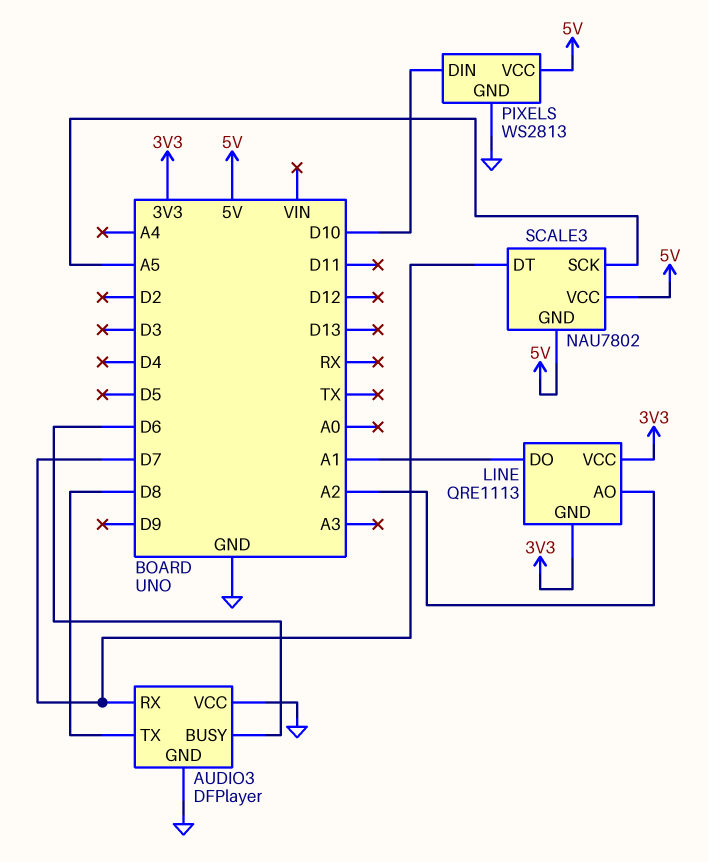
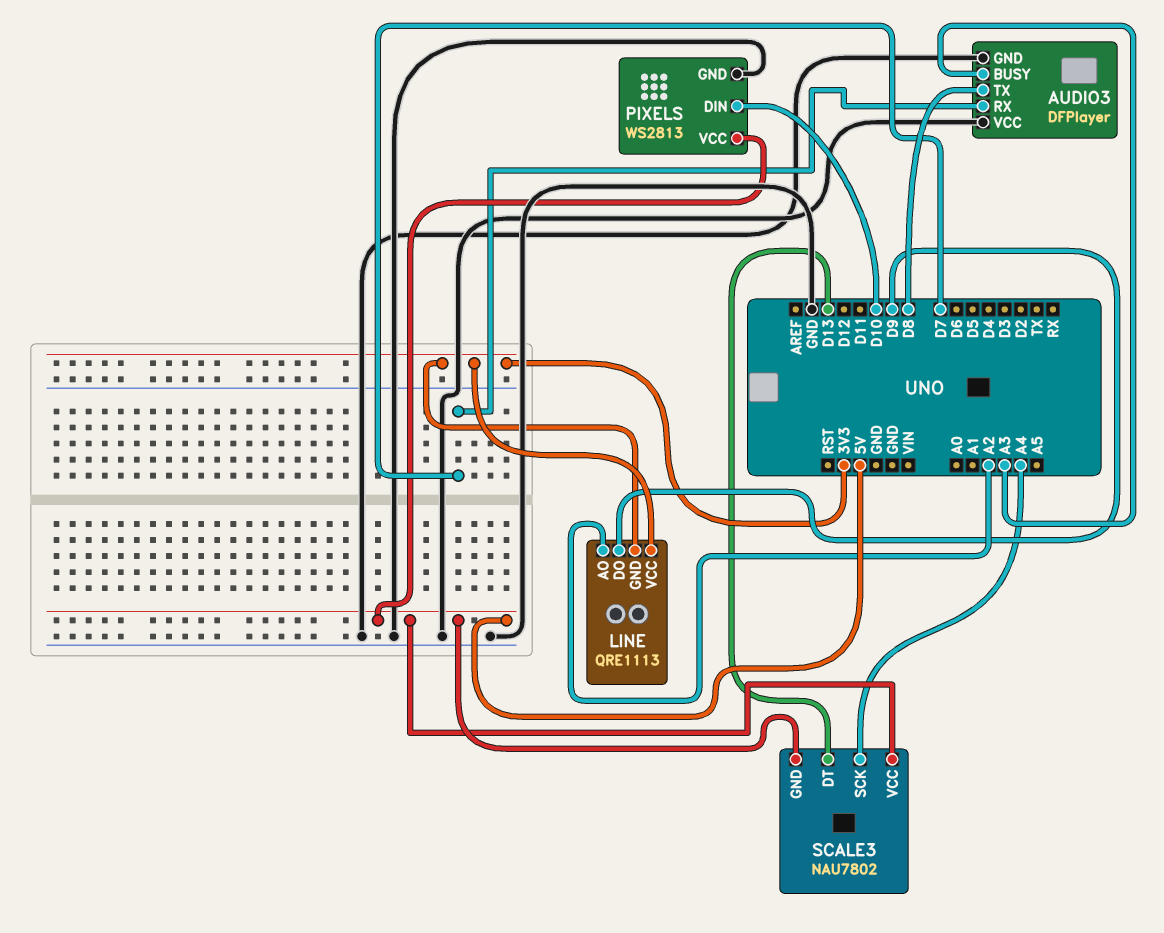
AUDIO3 pin BUSY: D6 -> A3
LINE pin DO: A1 -> D9
SCALE3 pin DT: D7 -> D13
SCALE3 pin SCK: A5 -> A4

